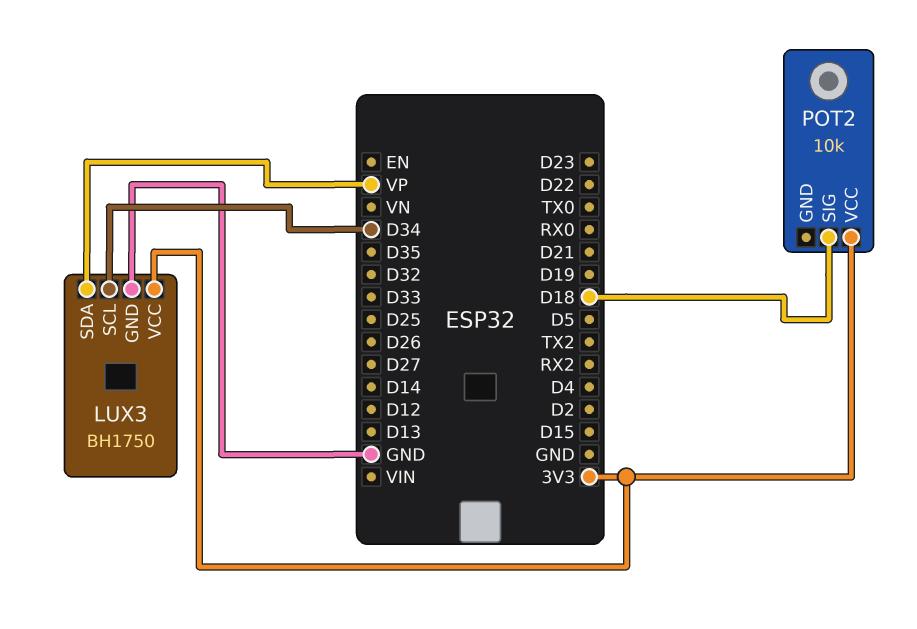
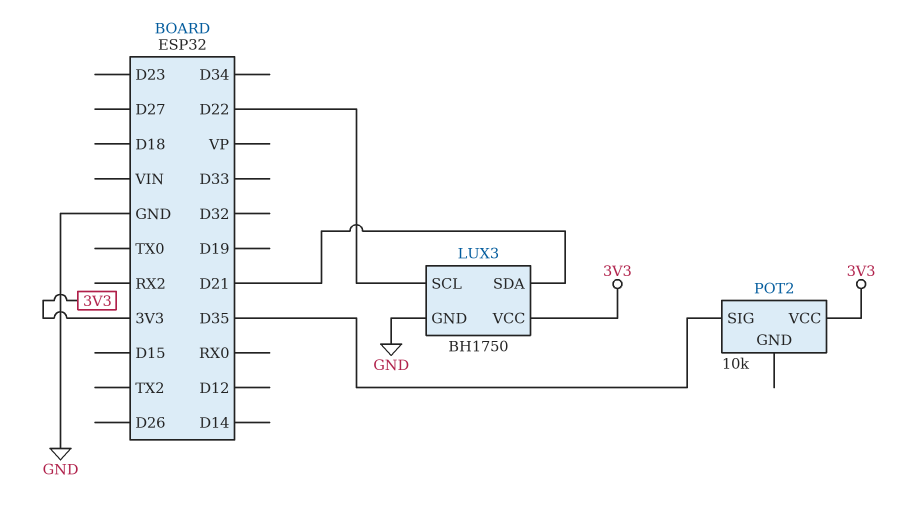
LUX3 pin SCL: D34 -> D22
LUX3 pin SDA: VP -> D21
POT2 pin SIG: D18 -> D35

